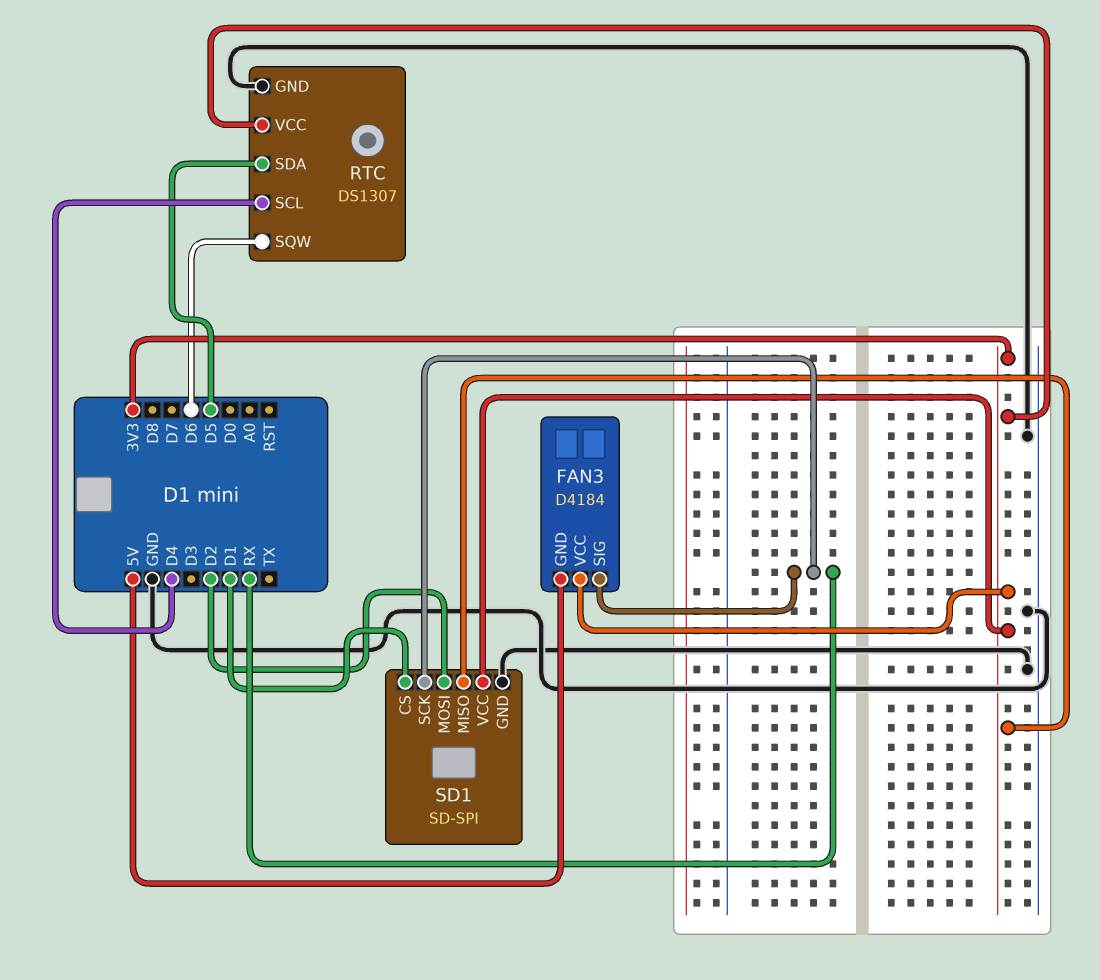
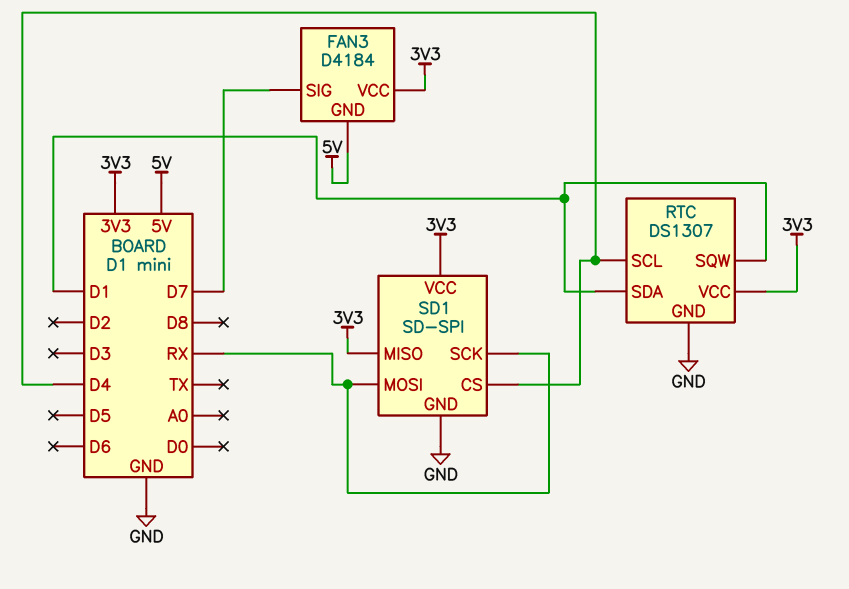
FAN3 pin SIG: RX -> D7
RTC pin SDA: D5 -> D1
RTC pin SQW: D6 -> D1
SD1 pin CS: D1 -> D4
SD1 pin MOSI: D2 -> RX

